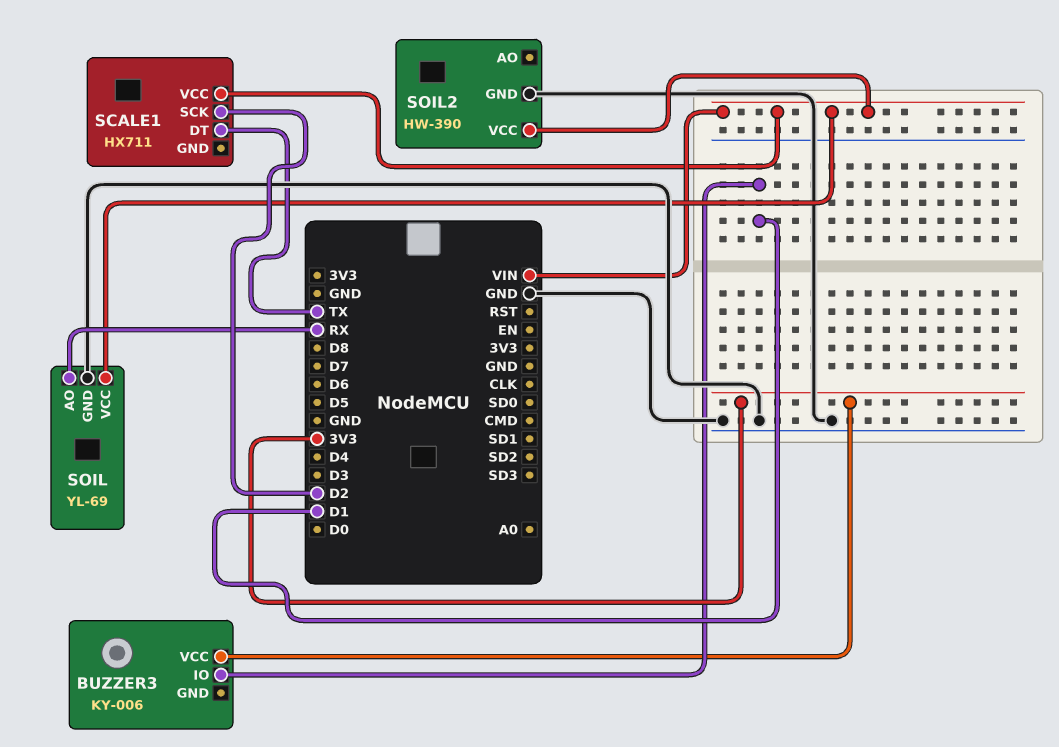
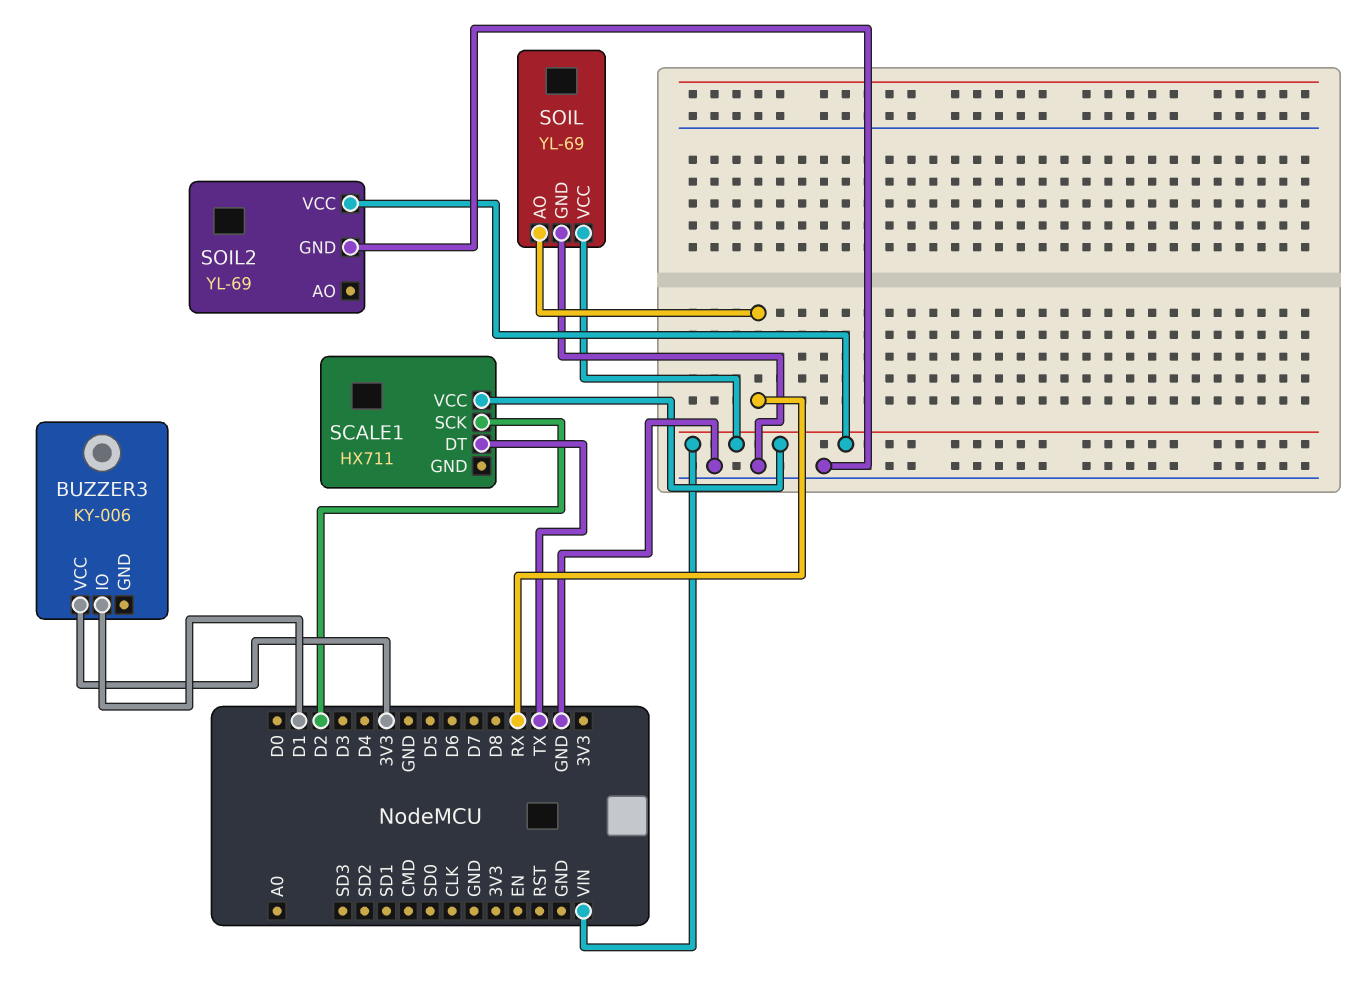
SOIL2: HW-390 -> YL-69

